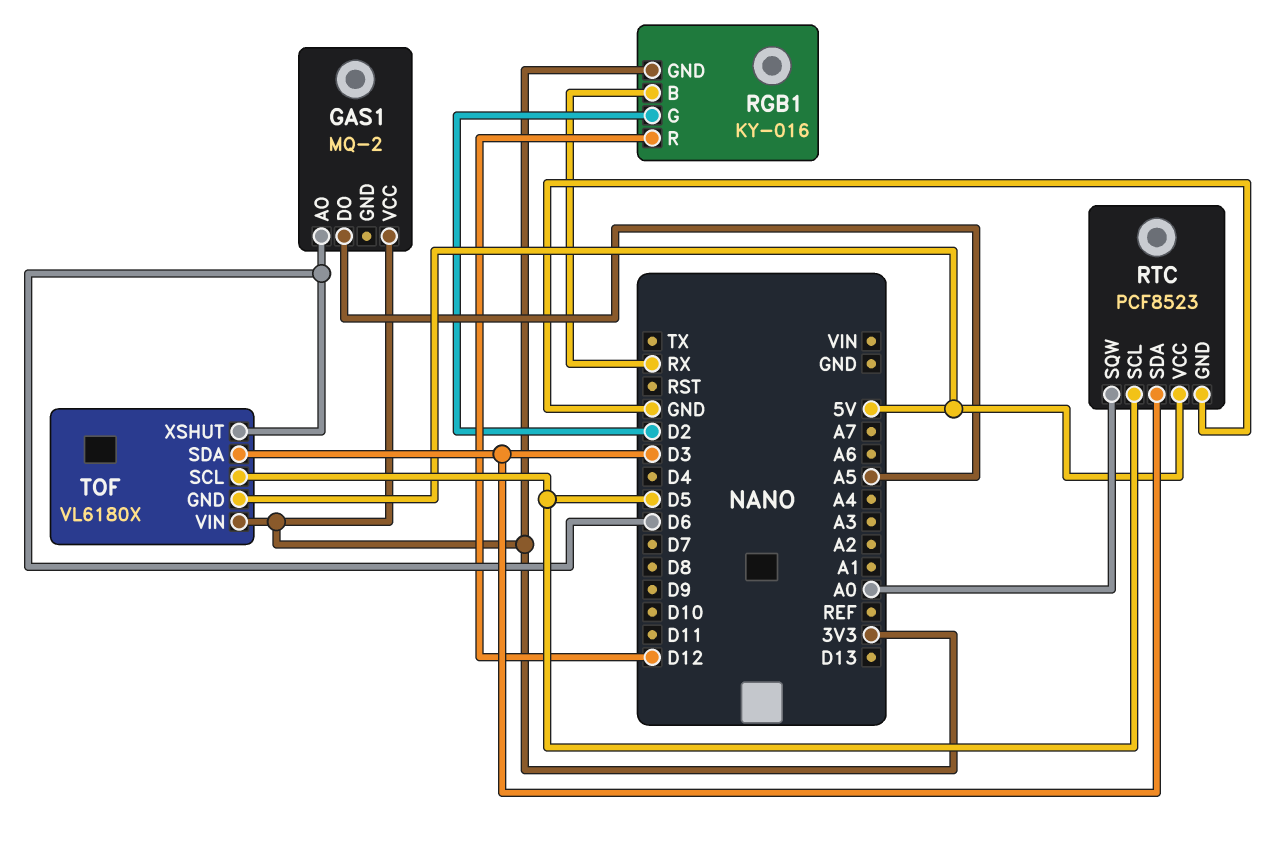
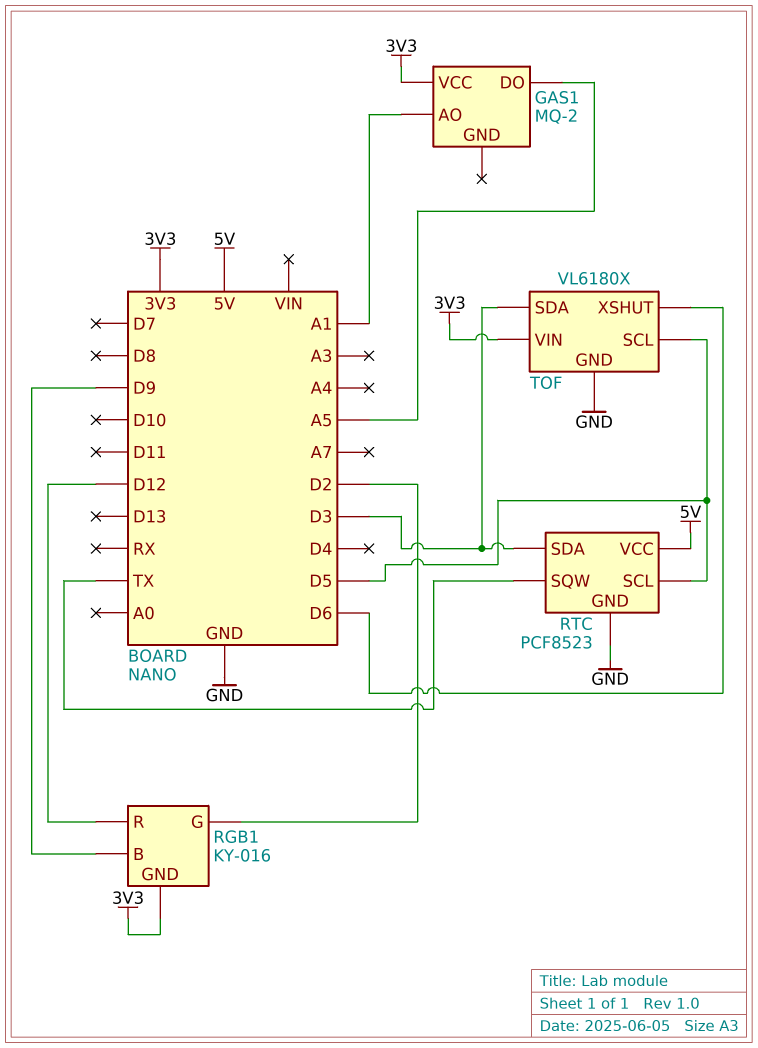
GAS1 pin AO: D6 -> A1
RGB1 pin B: RX -> D9
RTC pin SQW: A0 -> TX
TOF pin GND: 5V -> GND

